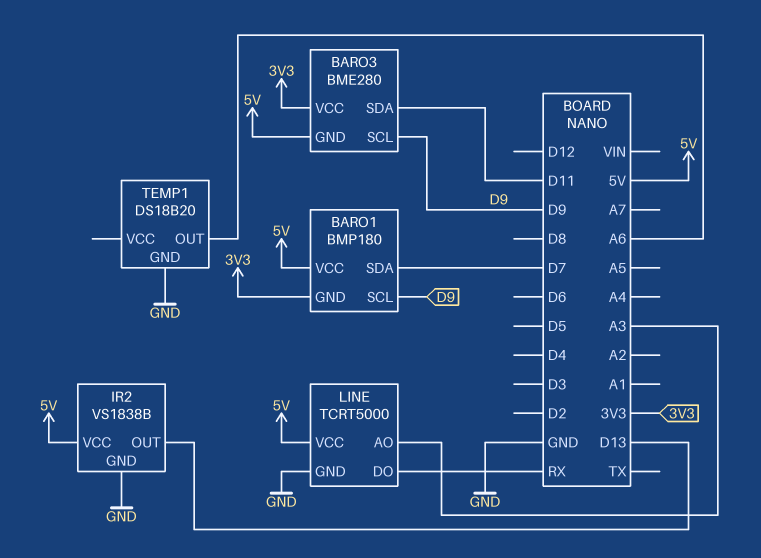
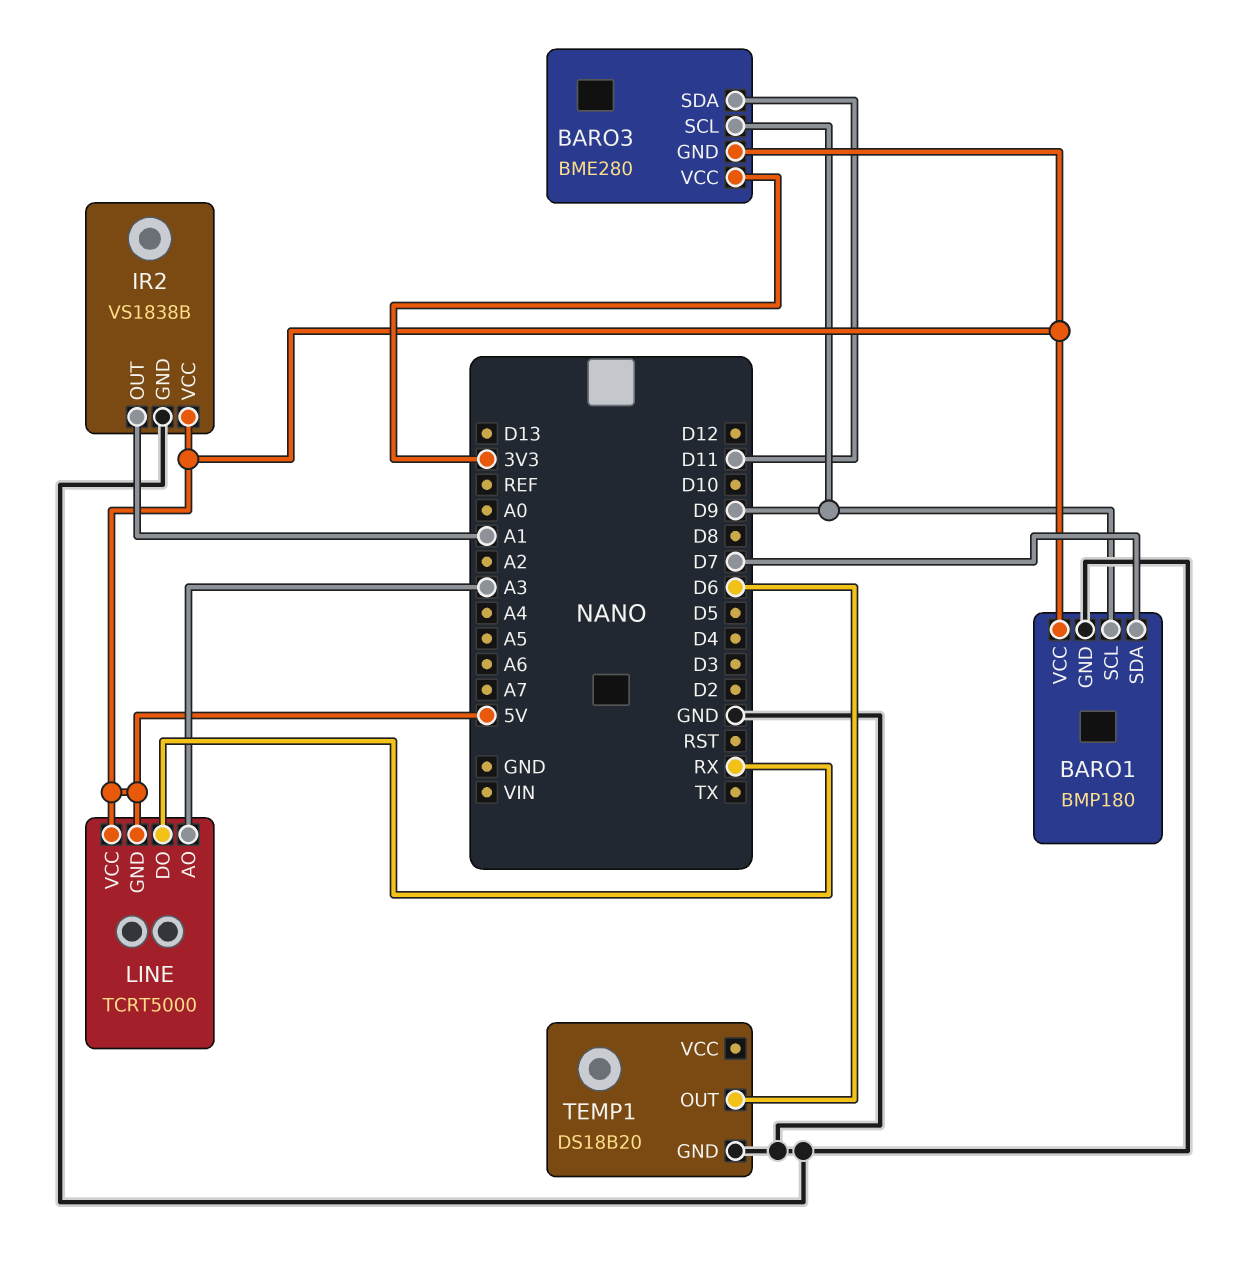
BARO1 pin GND: 3V3 -> GND
IR2 pin OUT: D13 -> A1
LINE pin GND: GND -> 5V
TEMP1 pin OUT: A6 -> D6

